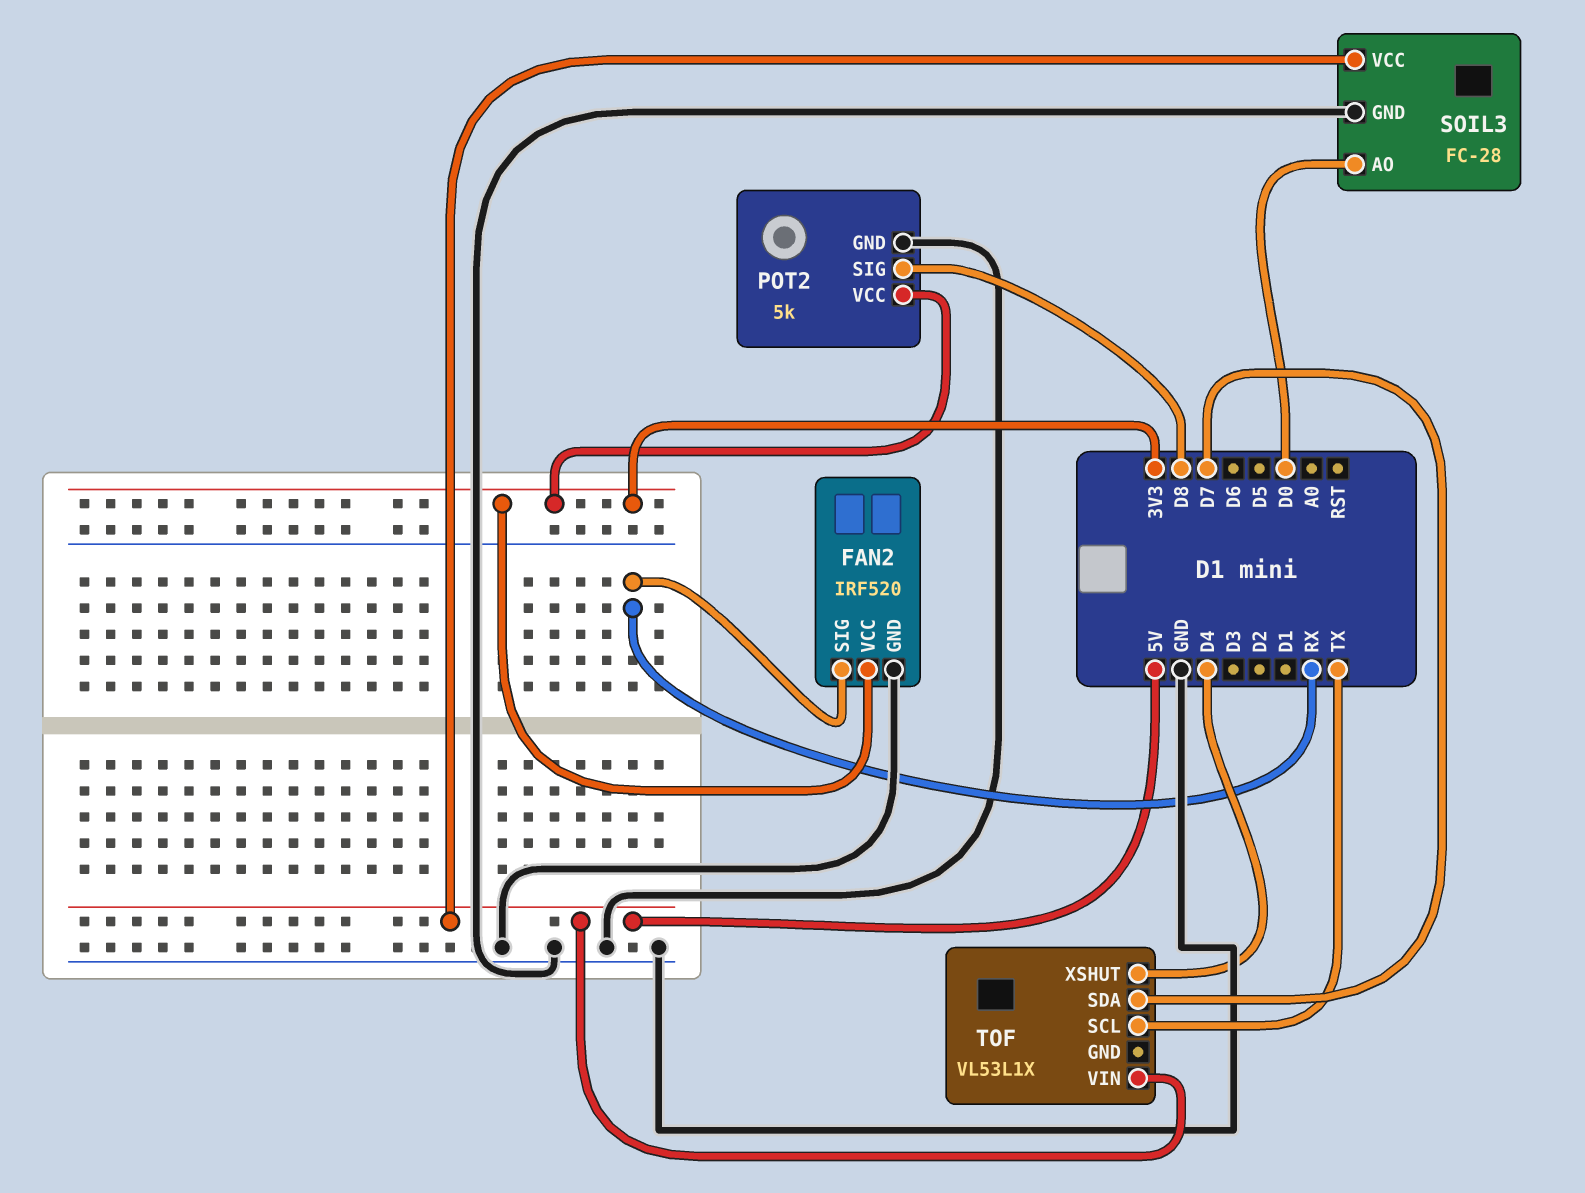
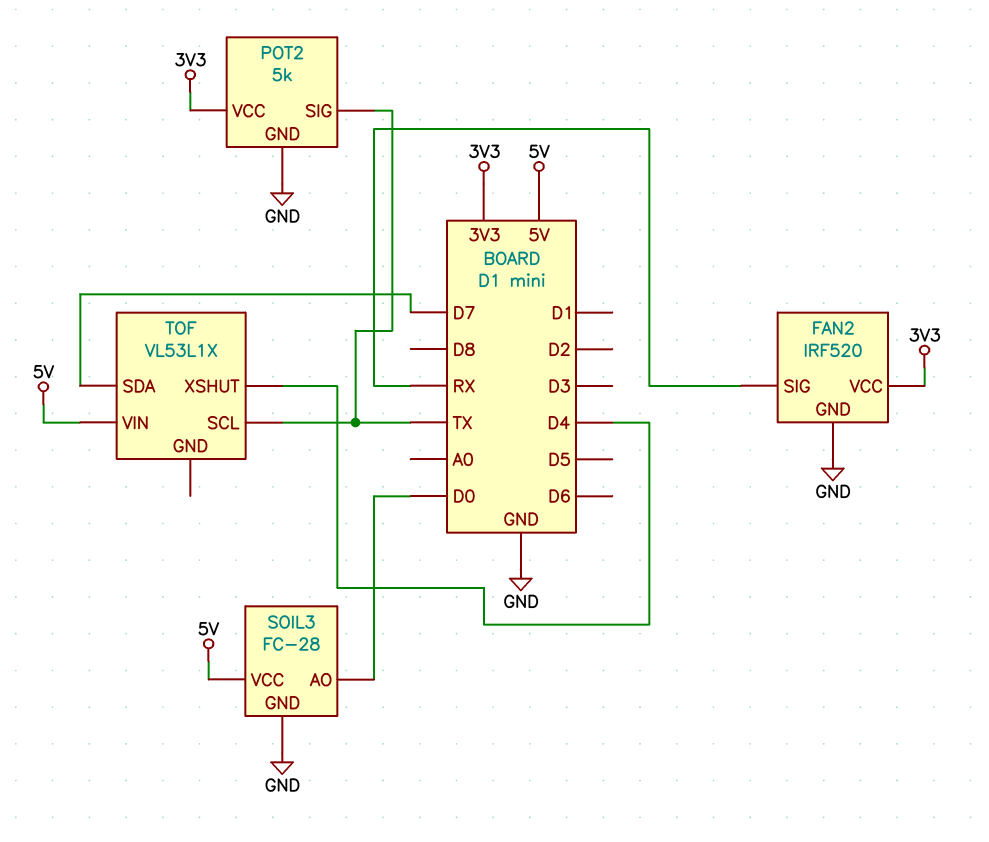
POT2 pin SIG: D8 -> TX

